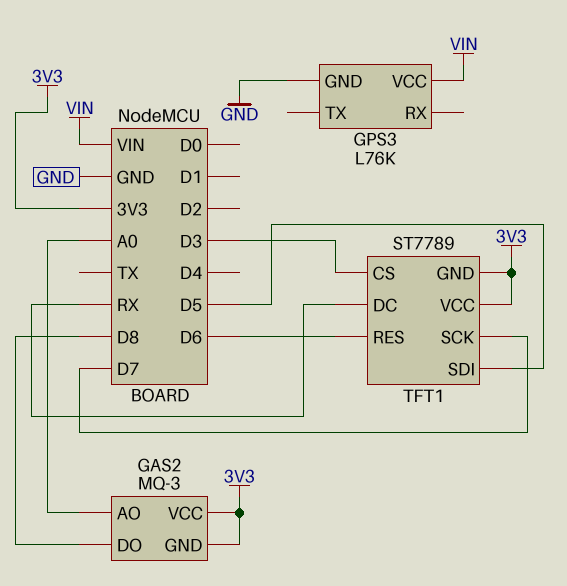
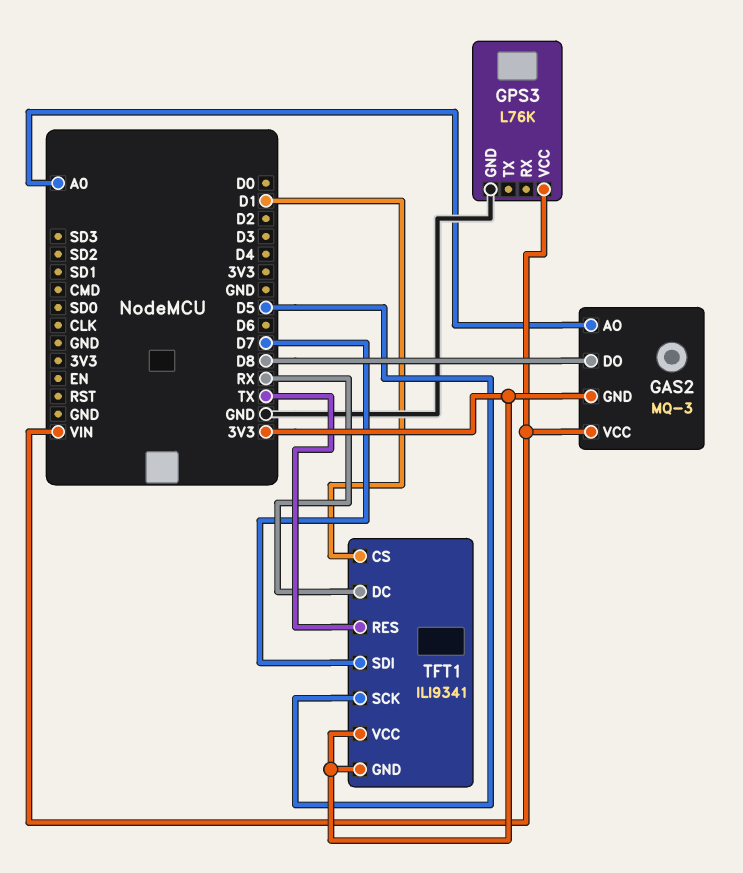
GAS2 pin VCC: 3V3 -> VIN
TFT1: ST7789 -> ILI9341
TFT1 pin CS: D3 -> D1
TFT1 pin RES: D6 -> TX
TFT1 pin SCK: D7 -> D5
TFT1 pin SDI: D5 -> D7

